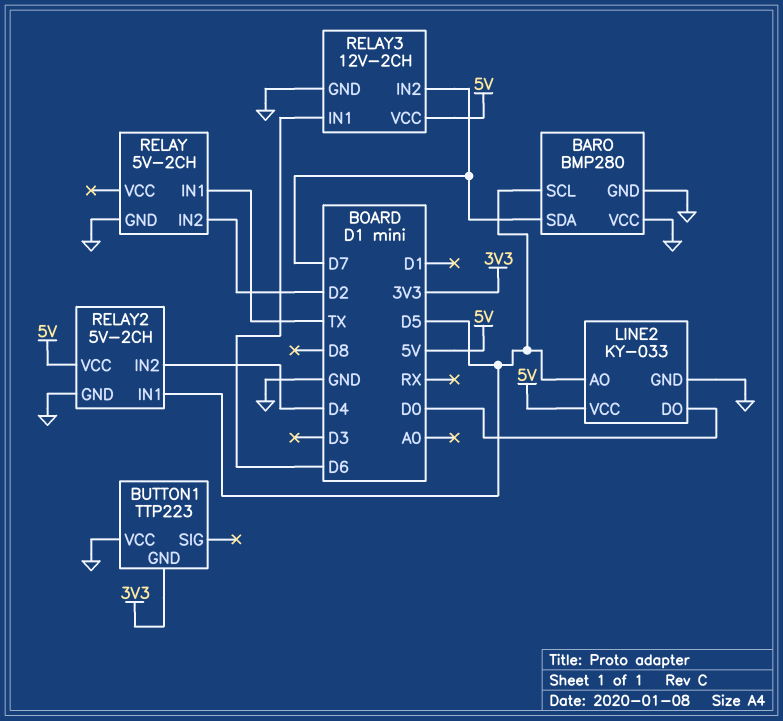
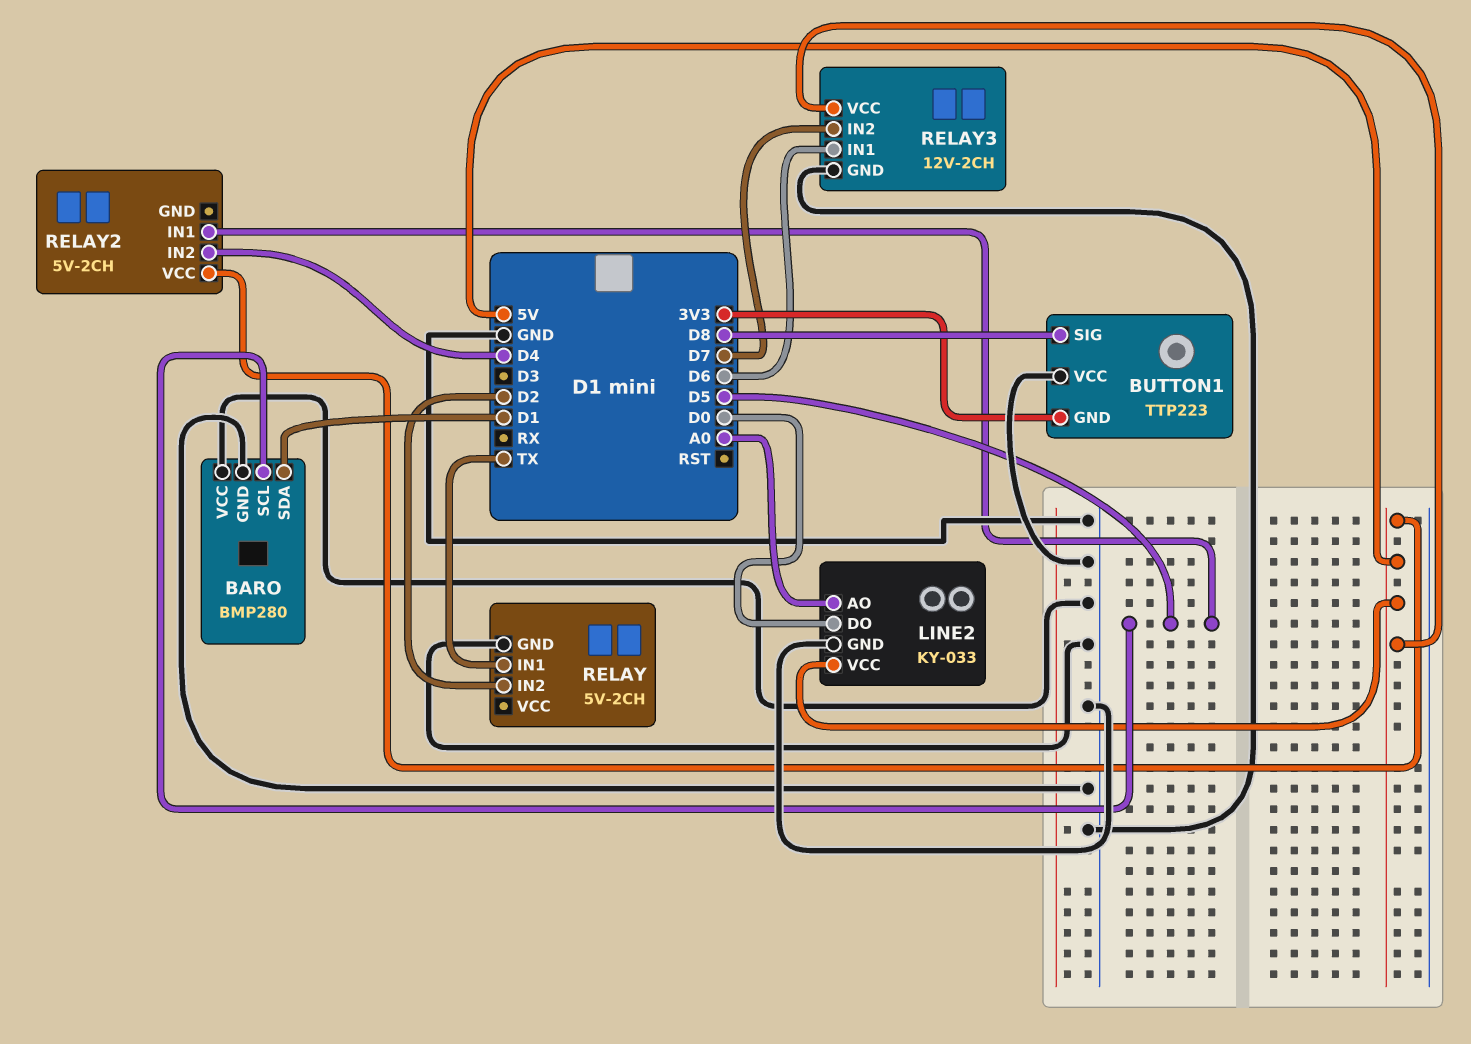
BARO pin SDA: D7 -> D1
BUTTON1 pin SIG: none -> D8
LINE2 pin AO: D5 -> A0
RELAY2 pin GND: GND -> none

